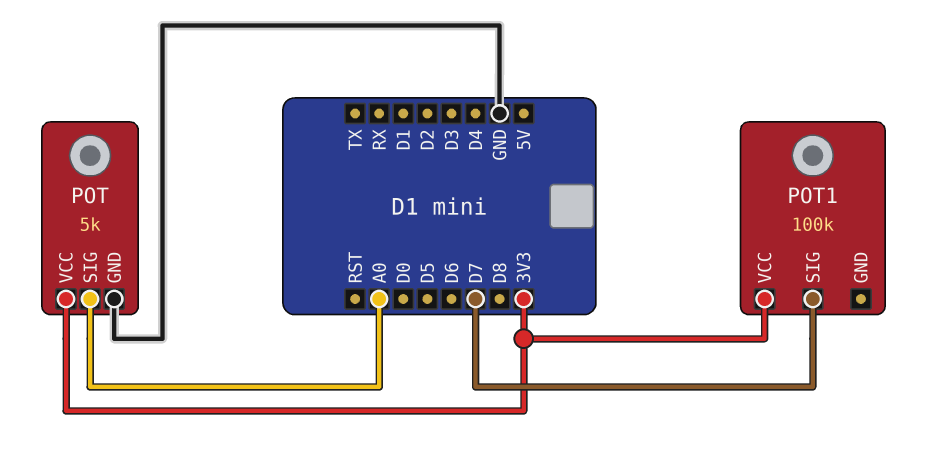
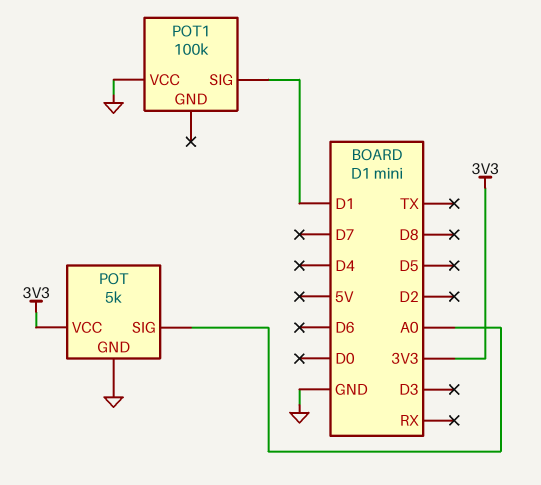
POT1 pin SIG: D7 -> D1
POT1 pin VCC: 3V3 -> GND

